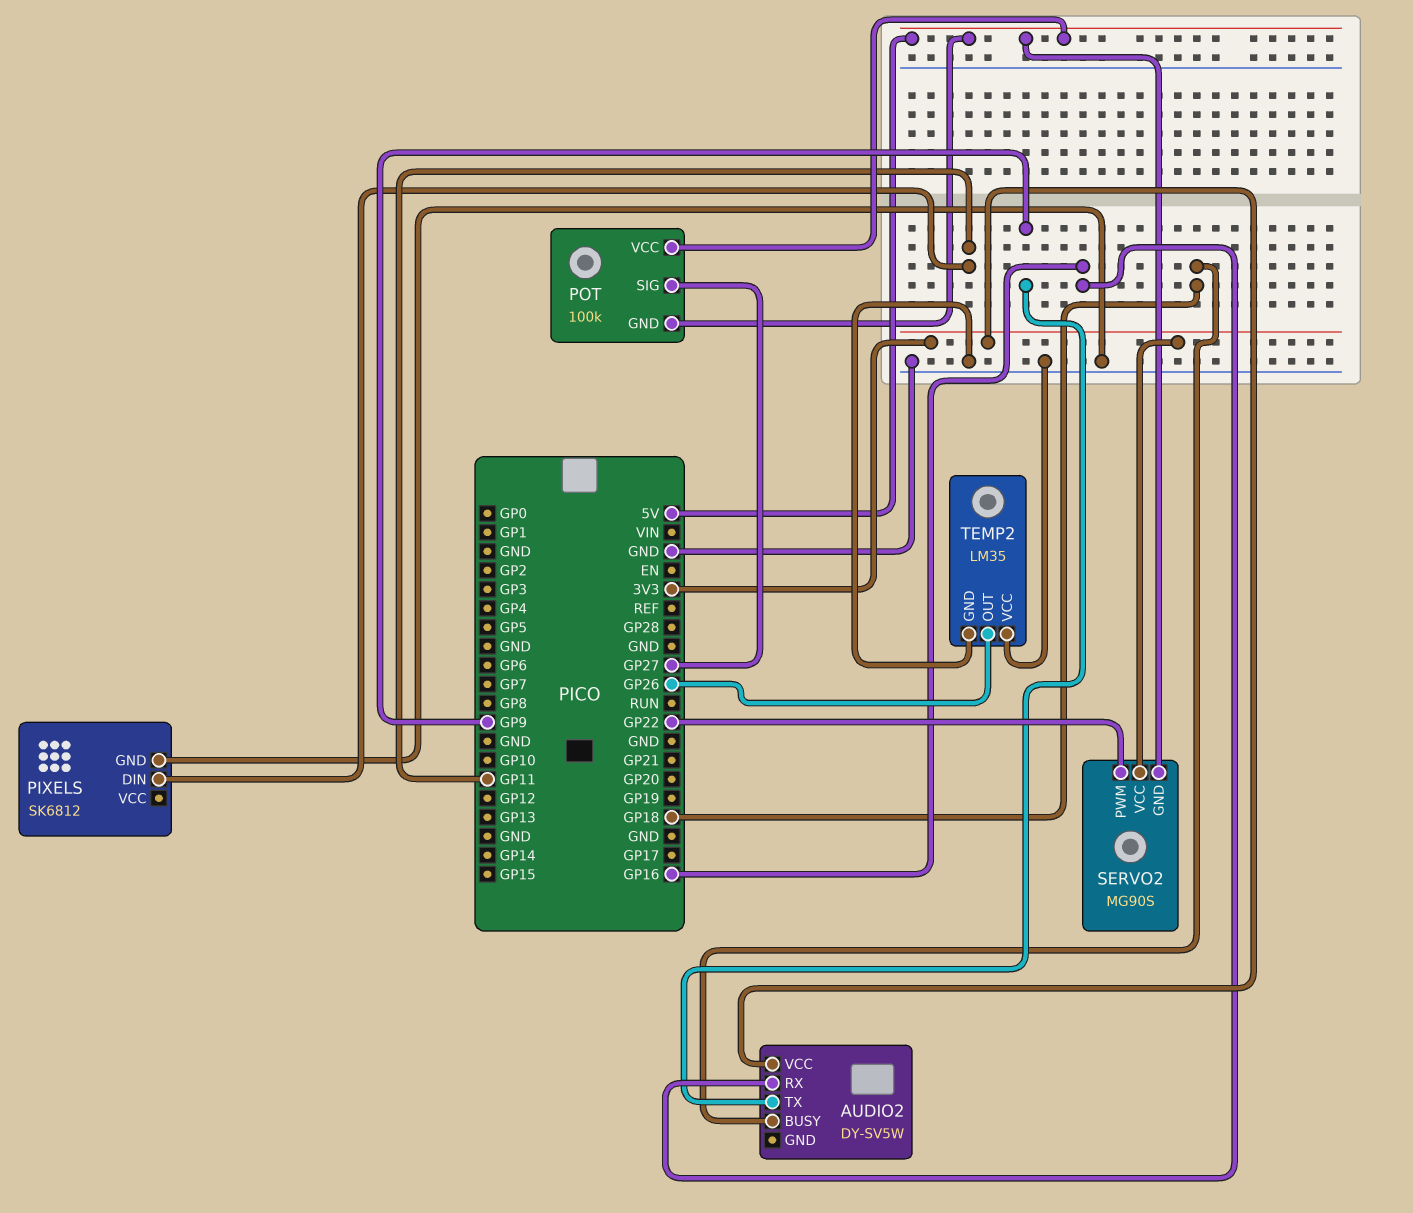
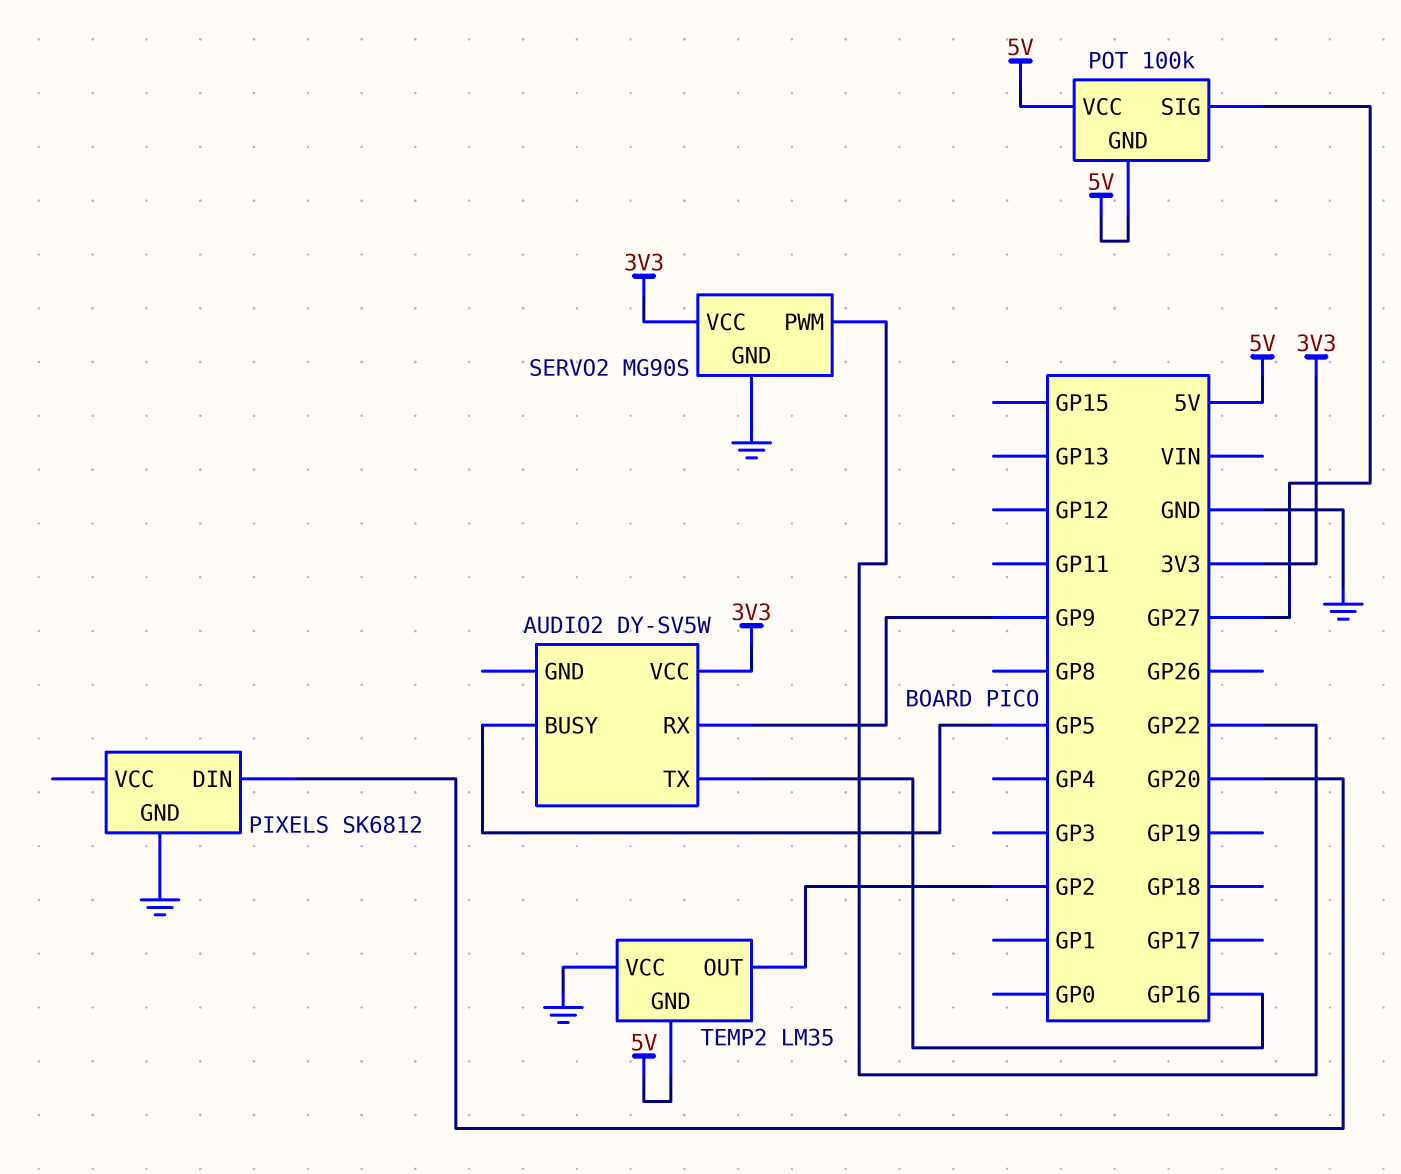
AUDIO2 pin BUSY: GP18 -> GP5
AUDIO2 pin RX: GP16 -> GP9
AUDIO2 pin TX: GP9 -> GP16
PIXELS pin DIN: GP11 -> GP20
SERVO2 pin GND: 5V -> GND
TEMP2 pin GND: GND -> 5V
TEMP2 pin OUT: GP26 -> GP2

